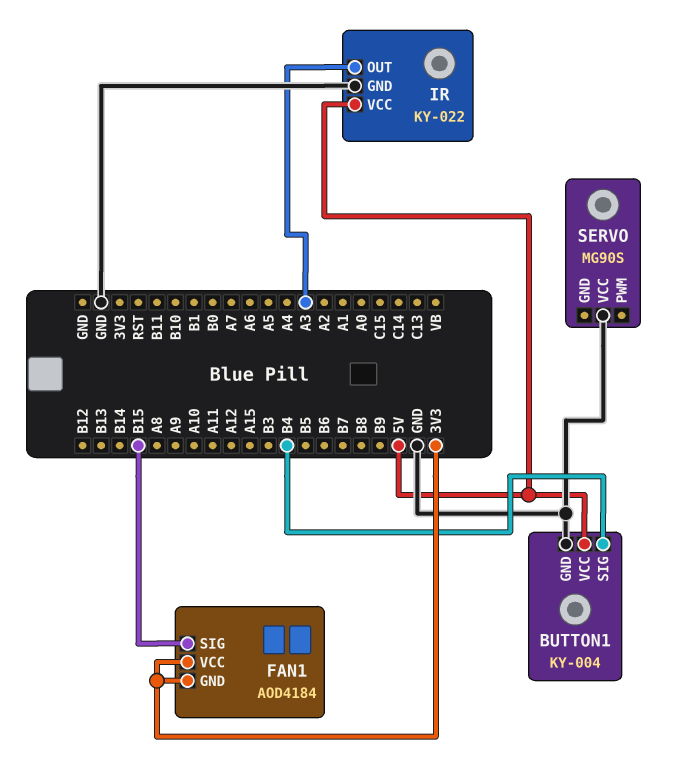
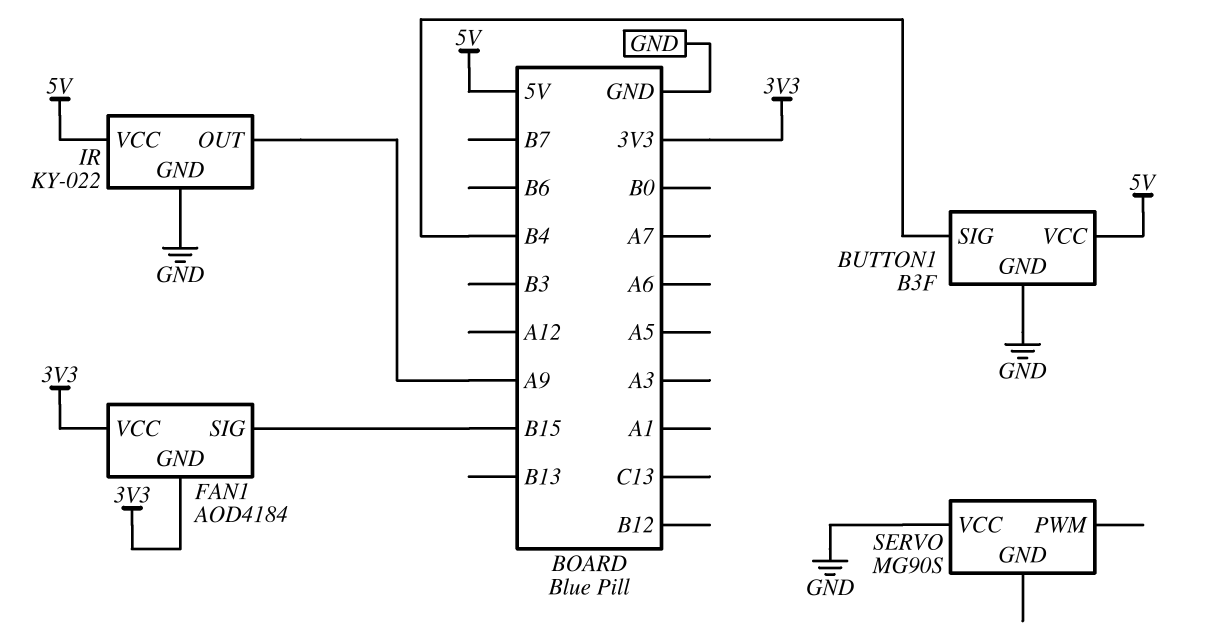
BUTTON1: KY-004 -> B3F
IR pin OUT: A3 -> A9

